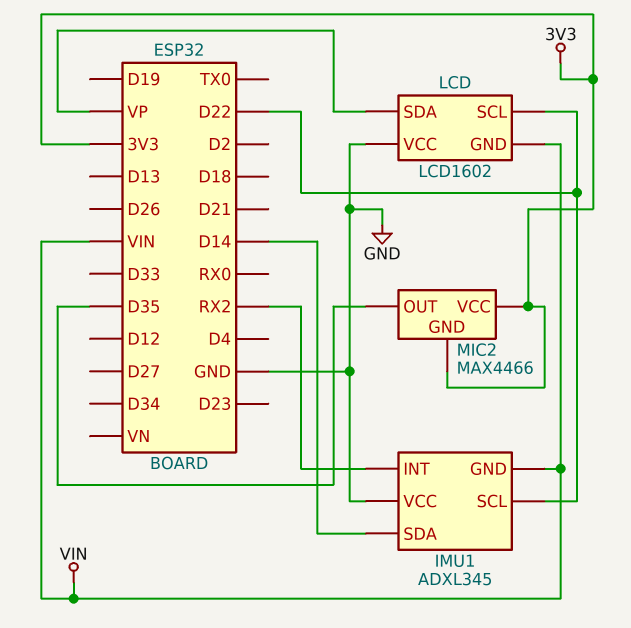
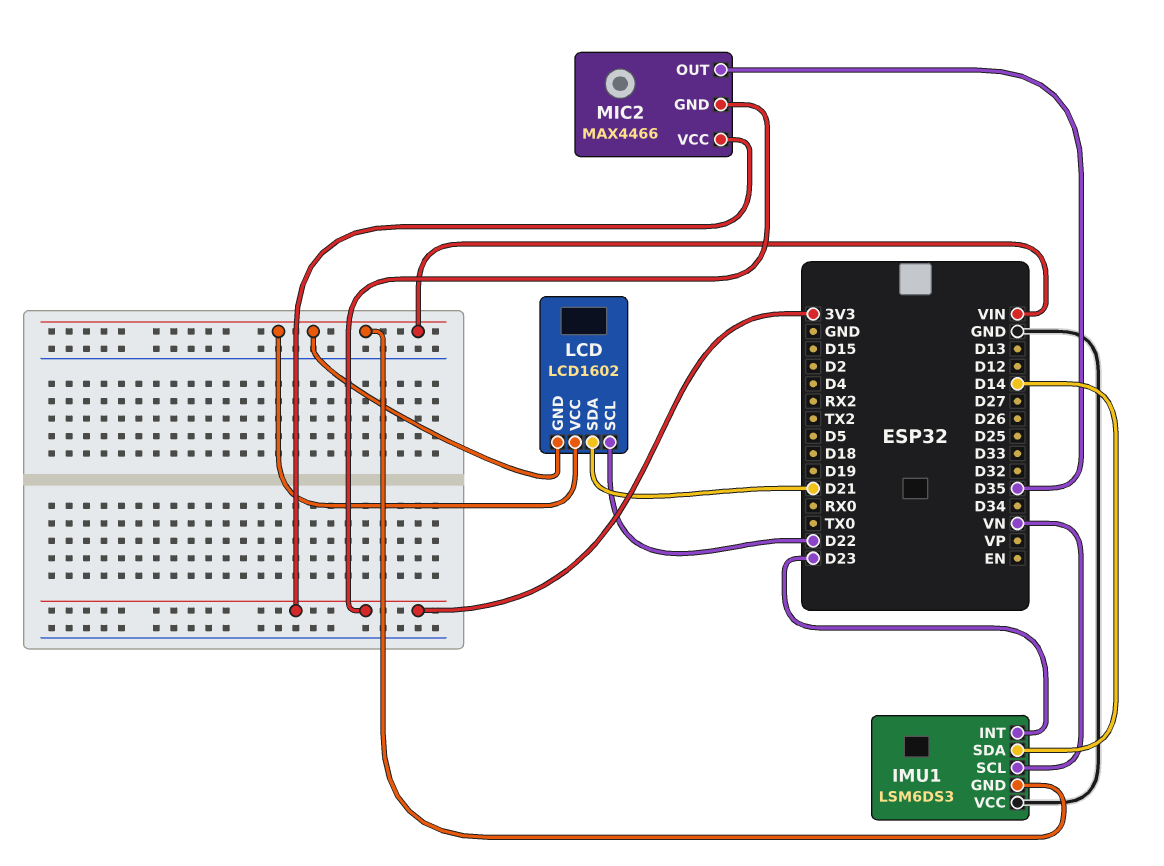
IMU1: ADXL345 -> LSM6DS3
IMU1 pin INT: RX2 -> D23
IMU1 pin SCL: D22 -> VN
LCD pin SDA: VP -> D21
LCD pin VCC: GND -> VIN

